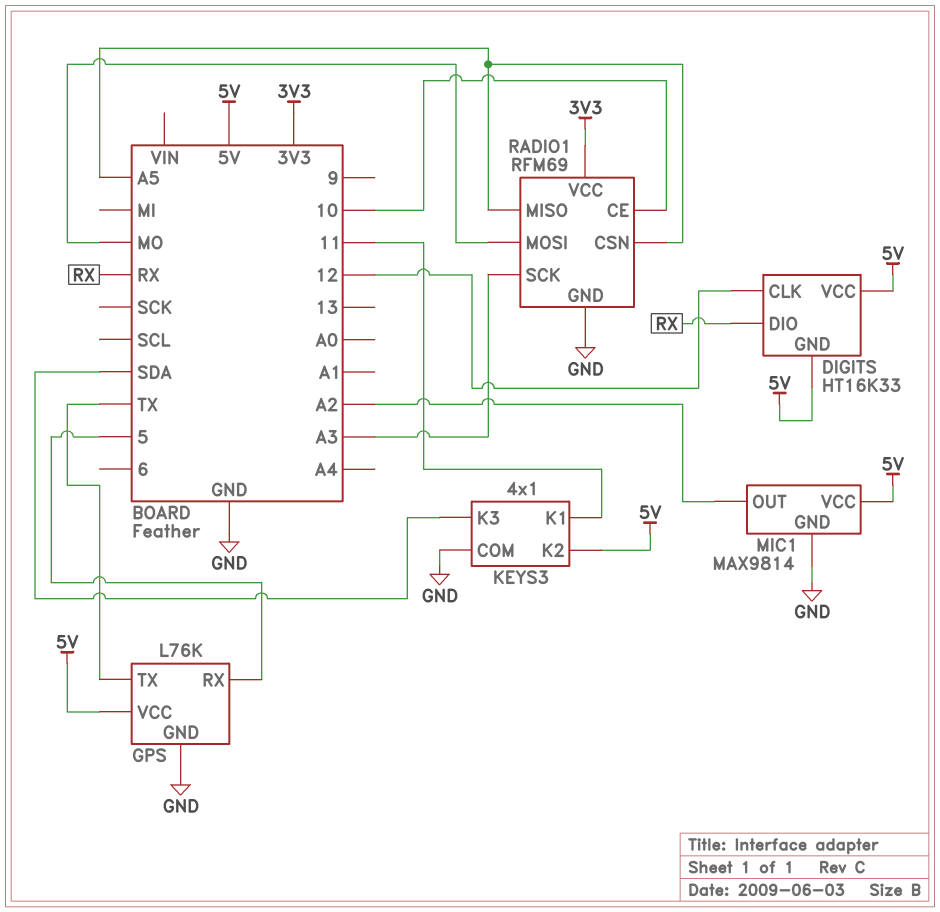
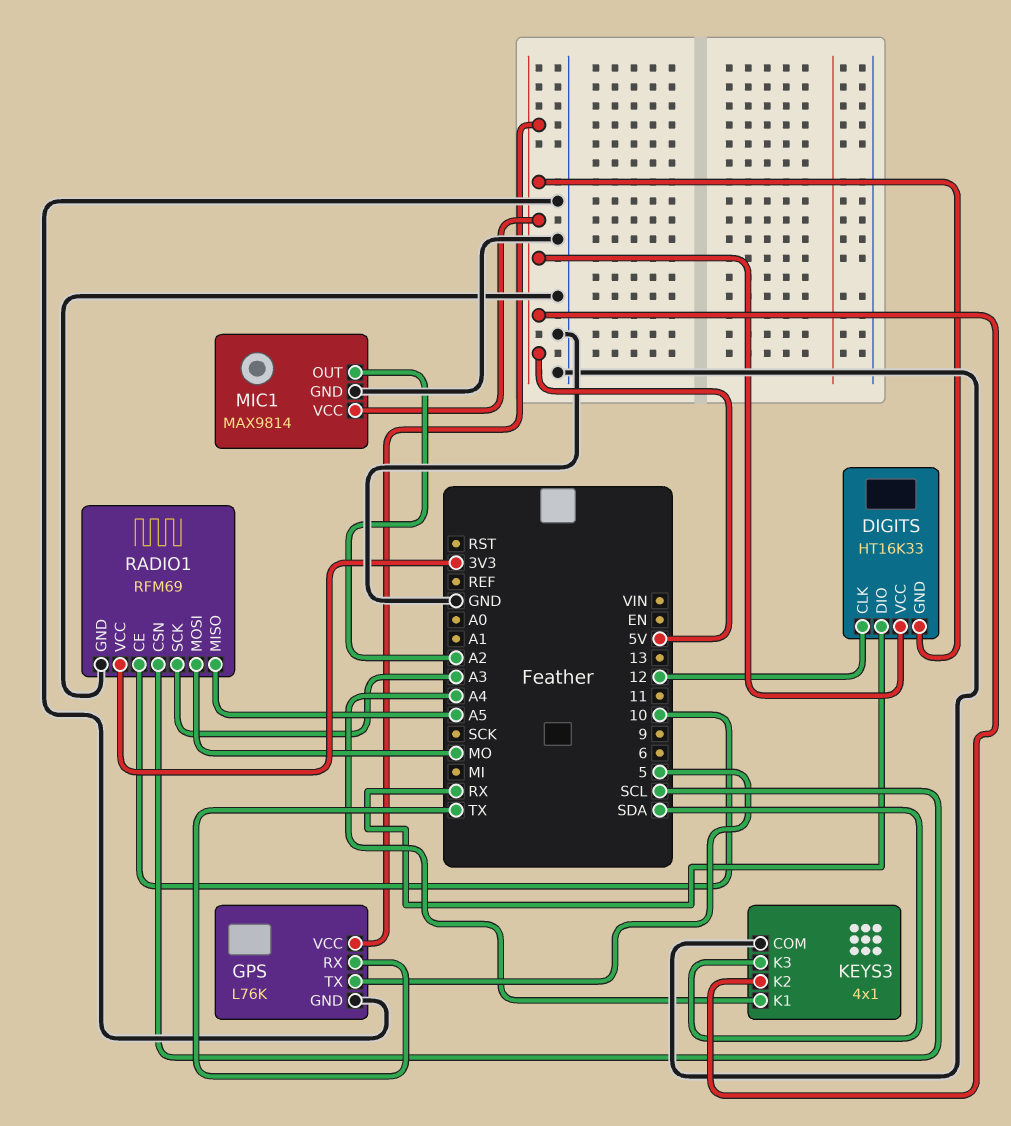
GPS pin RX: 5 -> TX
GPS pin TX: TX -> 5
KEYS3 pin K1: 11 -> A4
RADIO1 pin CSN: A5 -> SCL

